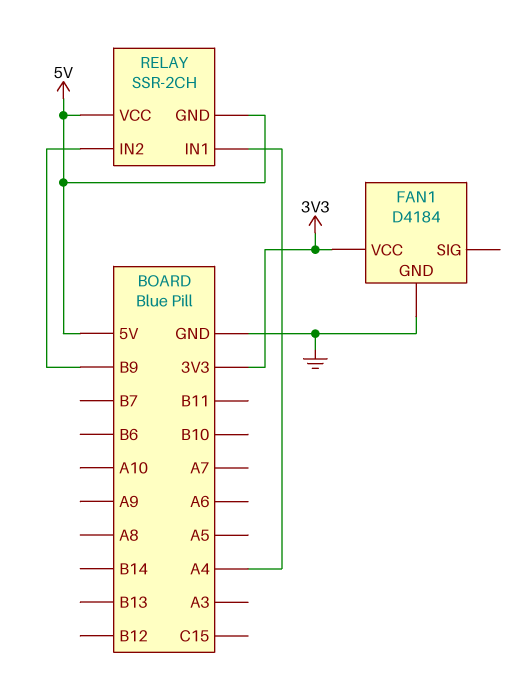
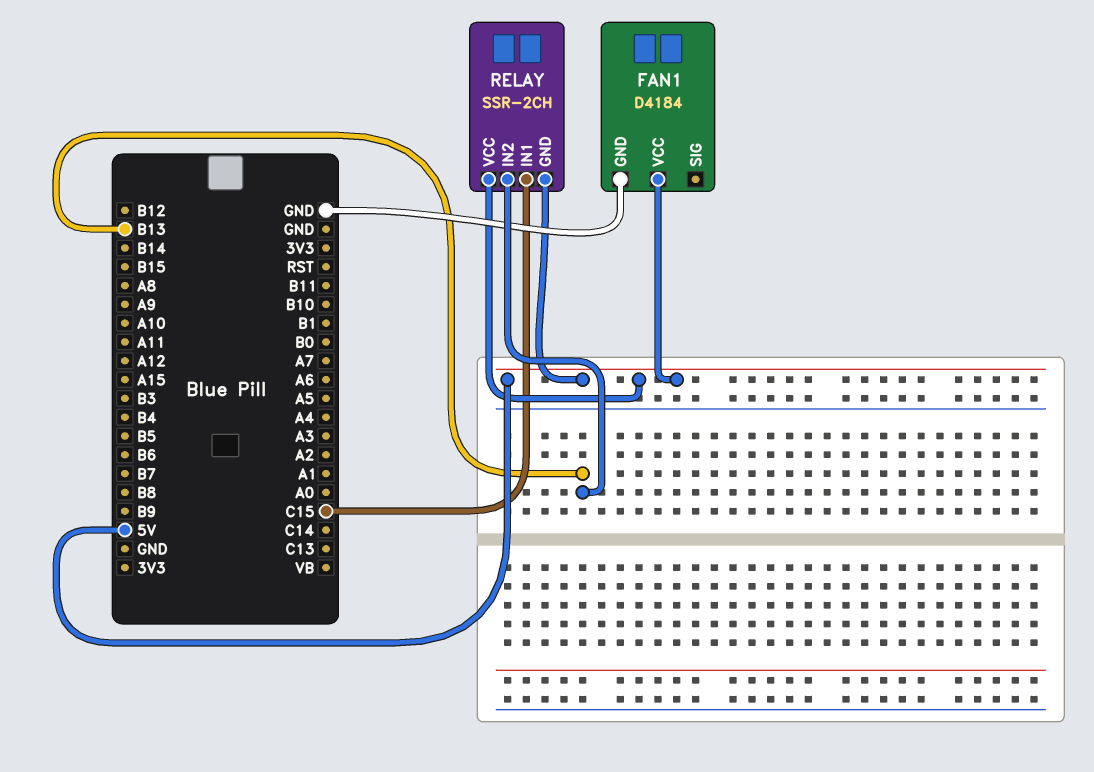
FAN1 pin VCC: 3V3 -> 5V
RELAY pin IN1: A4 -> C15
RELAY pin IN2: B9 -> B13

